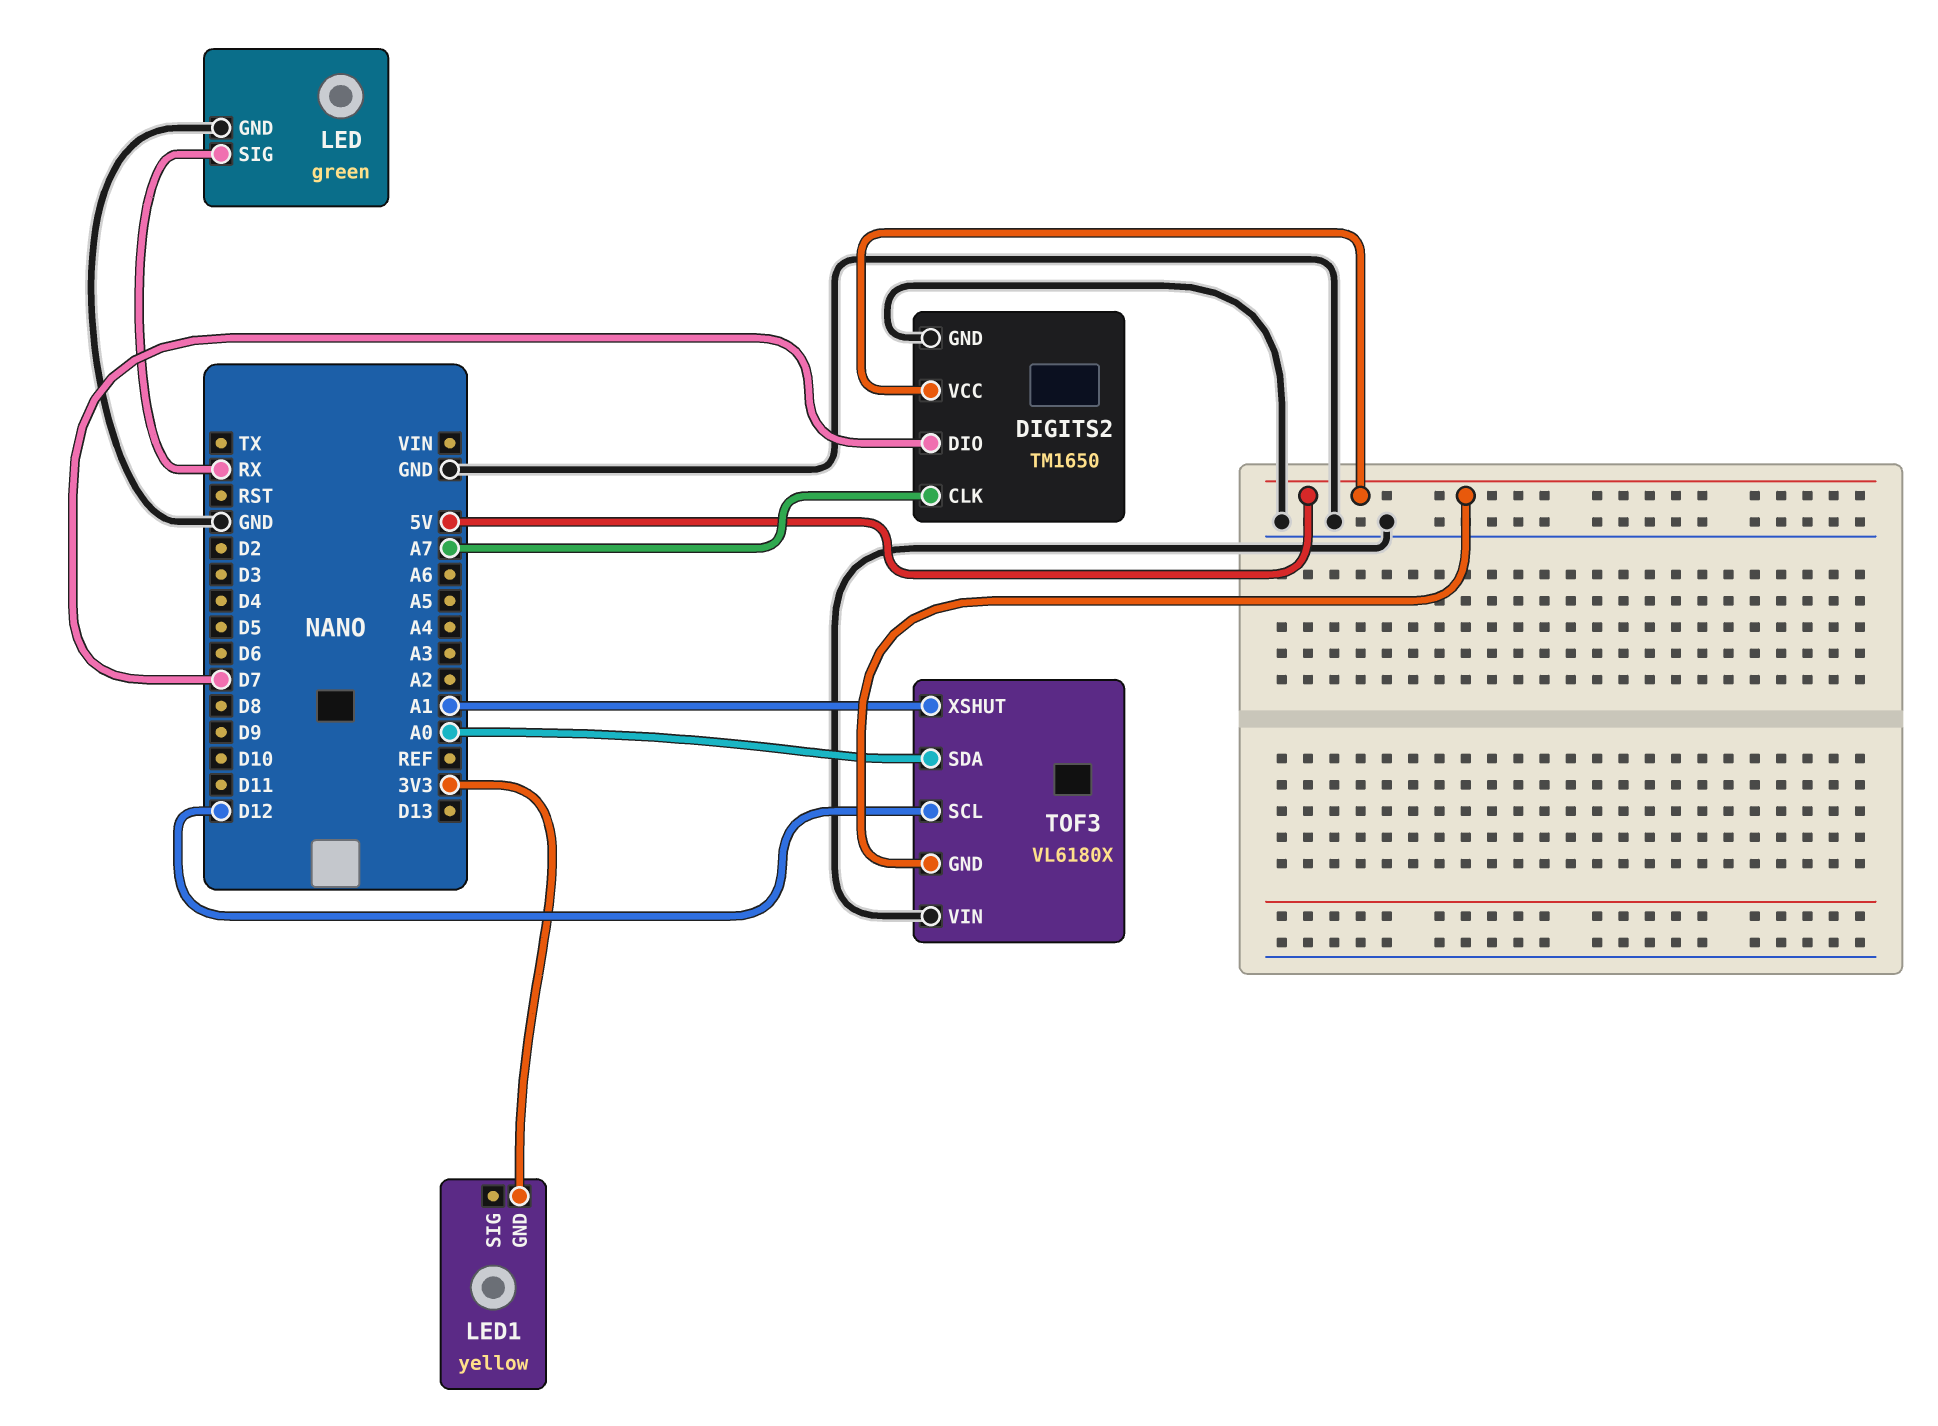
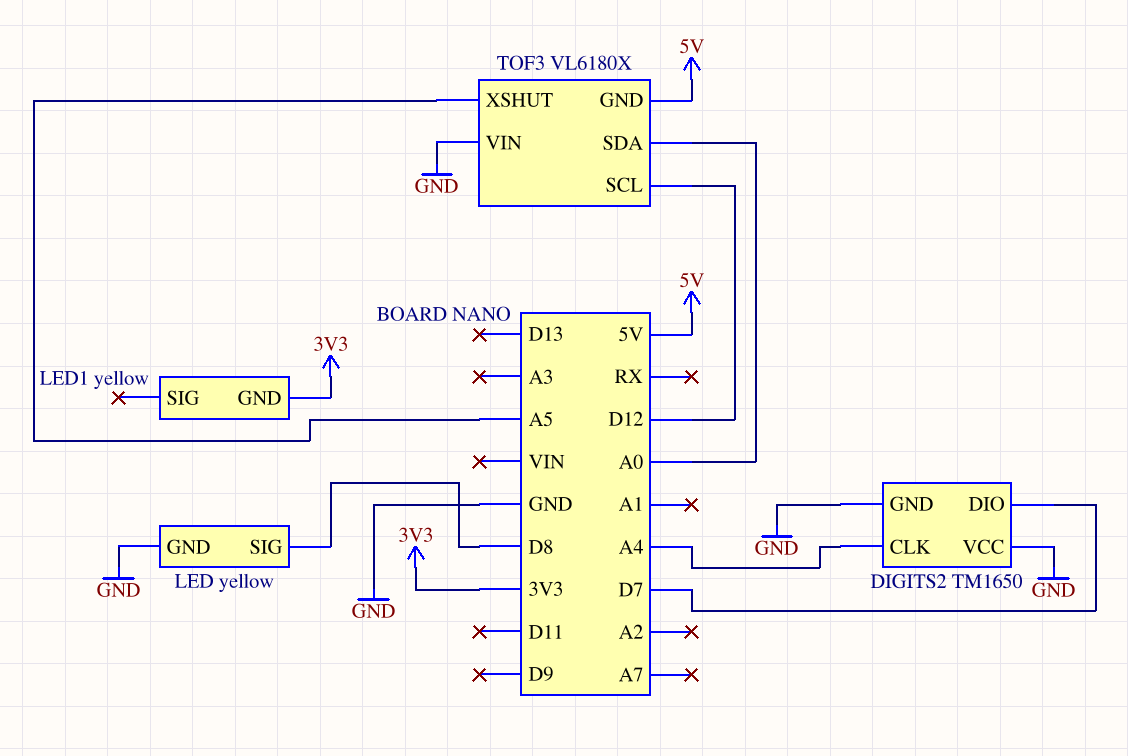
DIGITS2 pin CLK: A7 -> A4
DIGITS2 pin VCC: 5V -> GND
LED: green -> yellow
LED pin SIG: RX -> D8
TOF3 pin XSHUT: A1 -> A5

